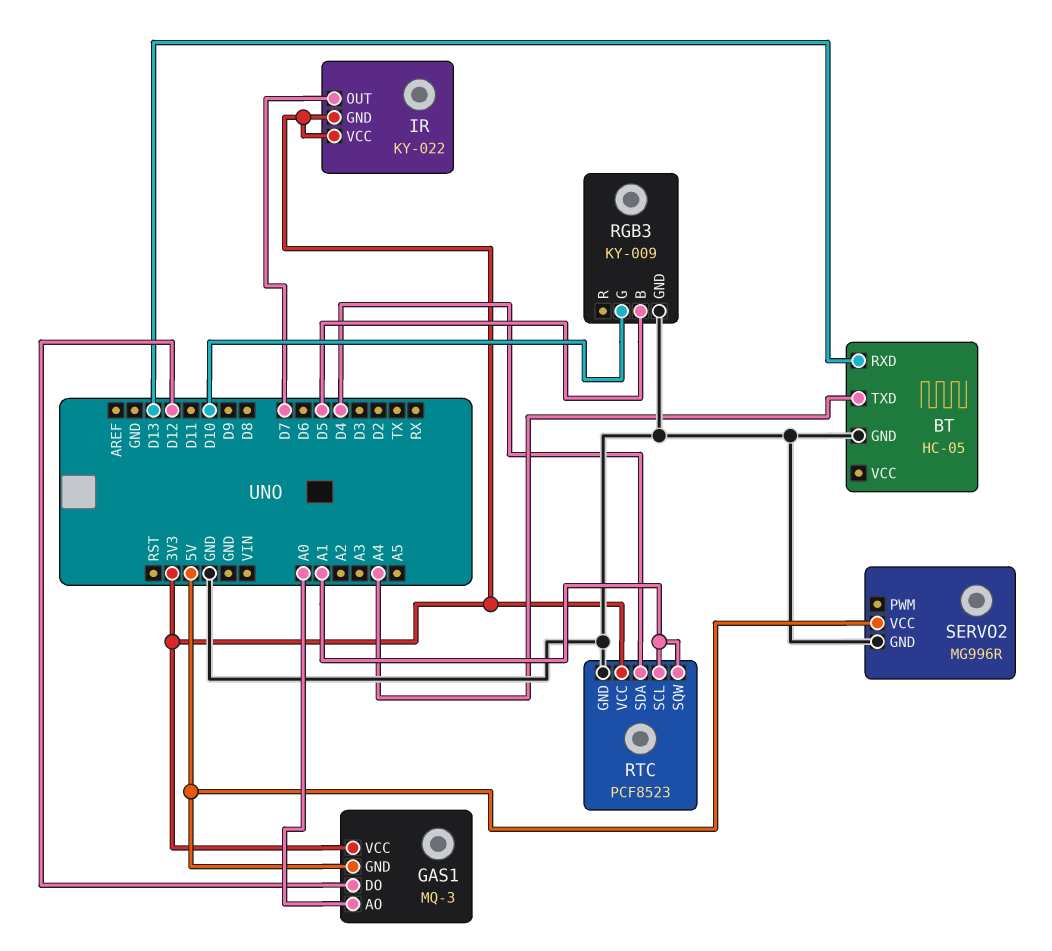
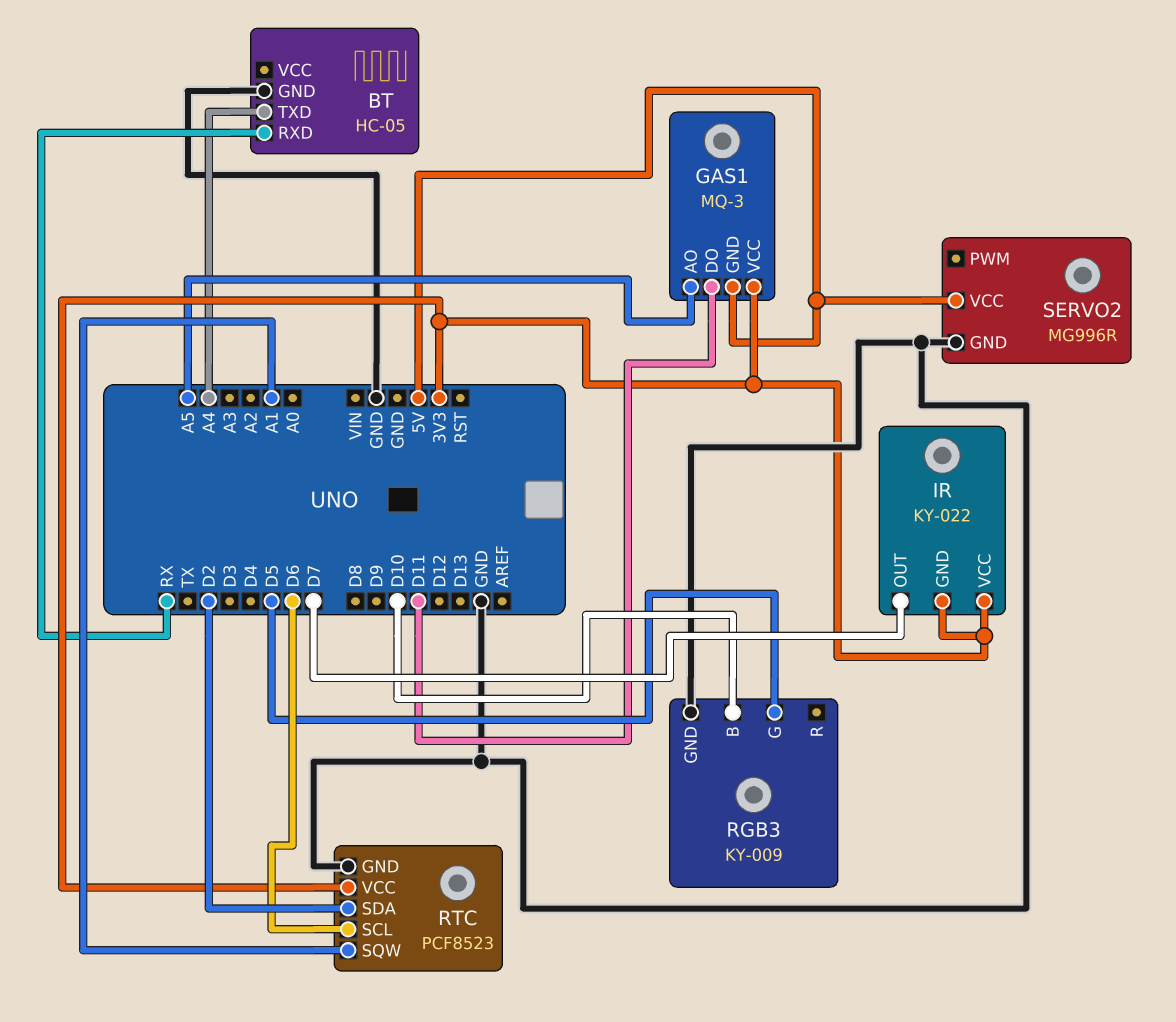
BT pin RXD: D13 -> RX
GAS1 pin AO: A0 -> A5
GAS1 pin DO: D12 -> D11
RGB3 pin B: D5 -> D10
RGB3 pin G: D10 -> D5
RTC pin SCL: A1 -> D6
RTC pin SDA: D4 -> D2

